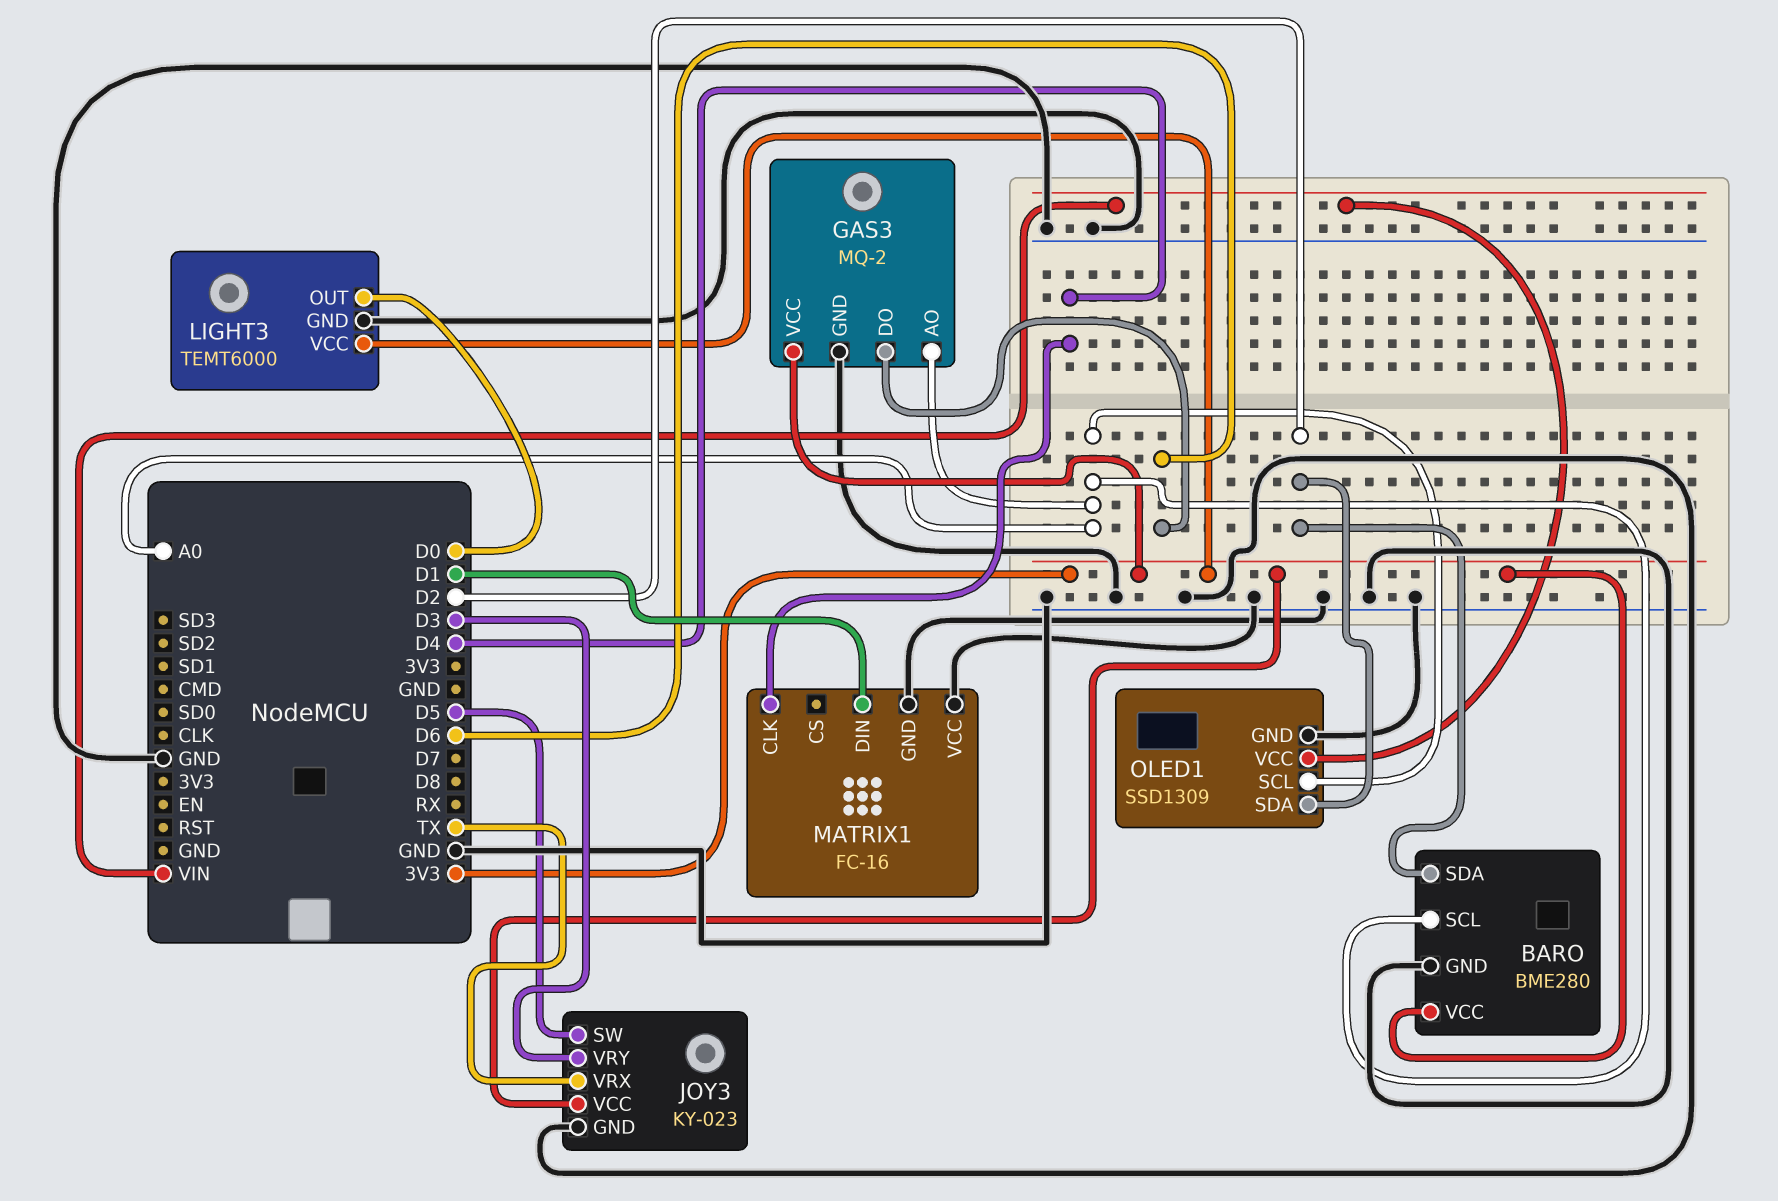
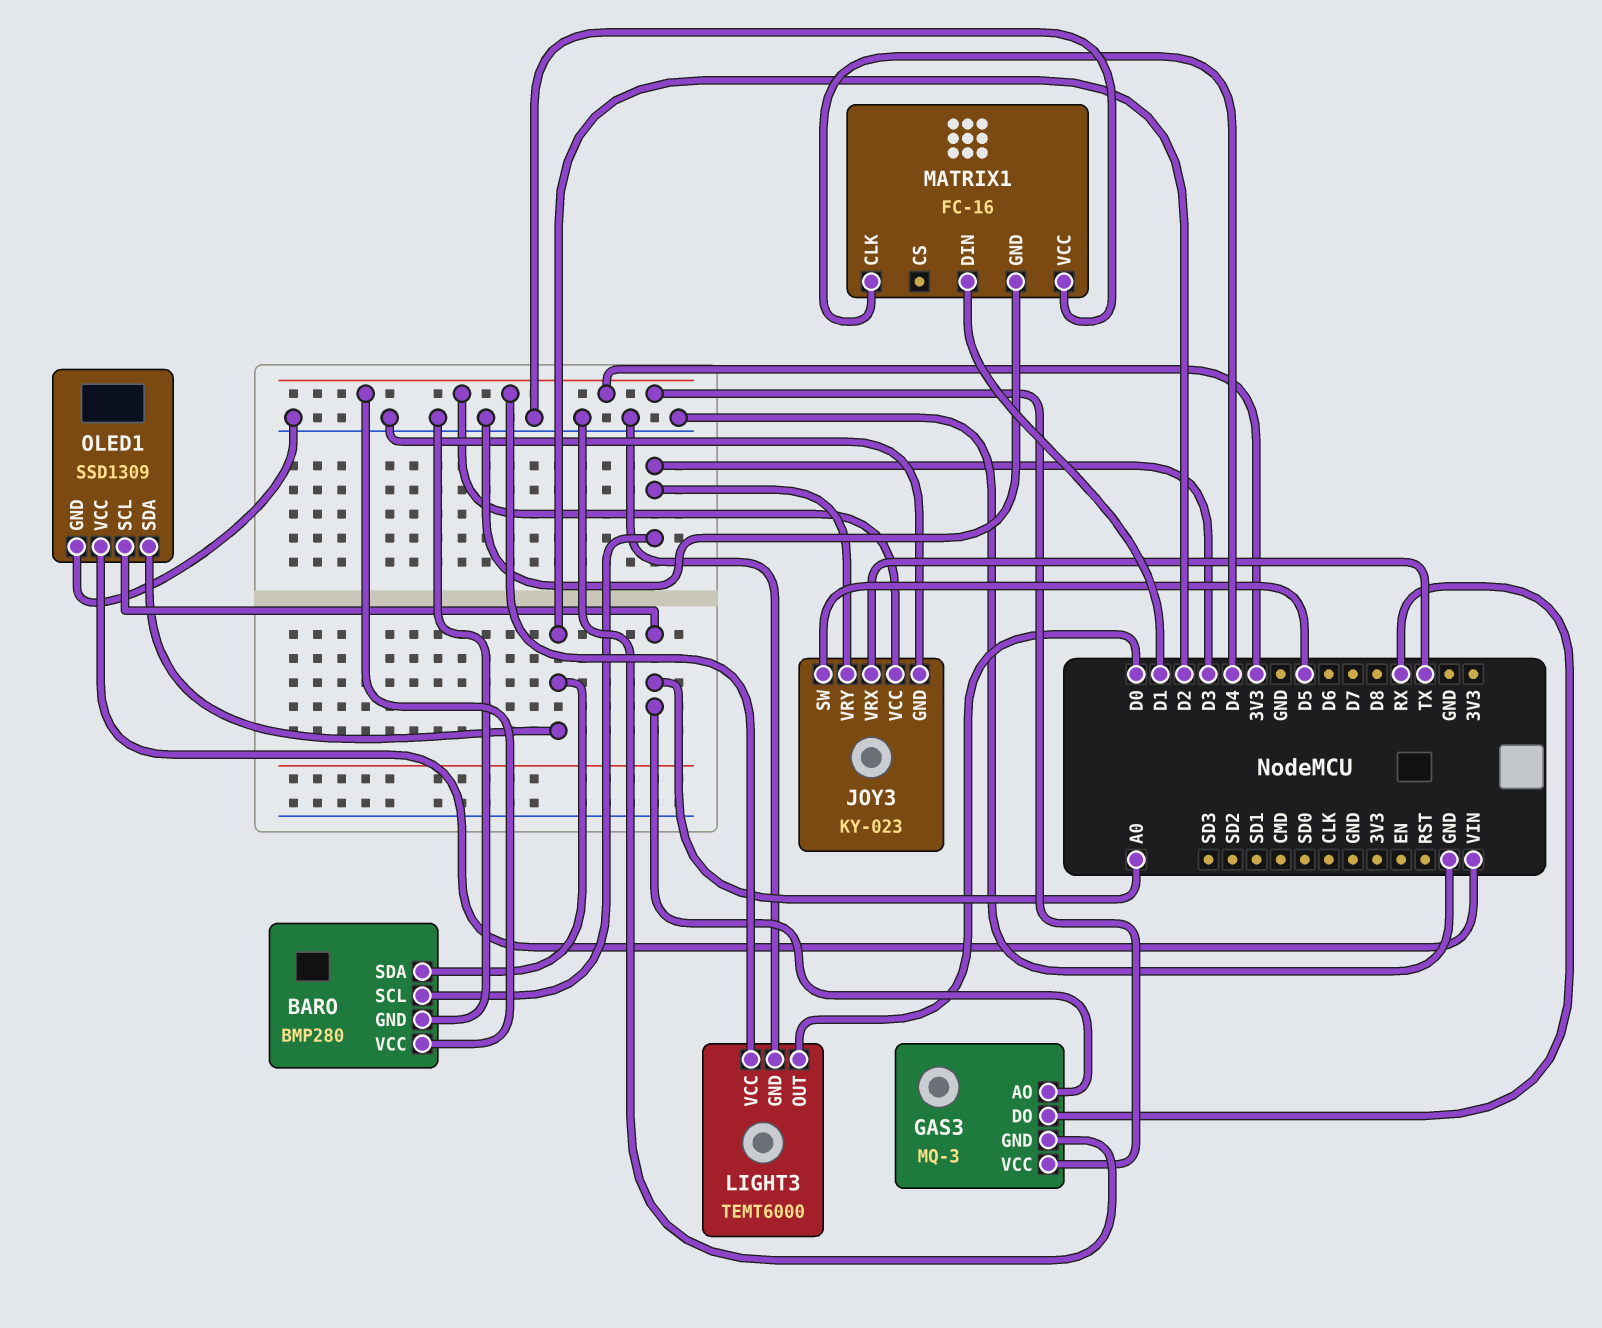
BARO: BME280 -> BMP280
BARO pin SCL: A0 -> D3
GAS3: MQ-2 -> MQ-3
GAS3 pin DO: D6 -> RX

